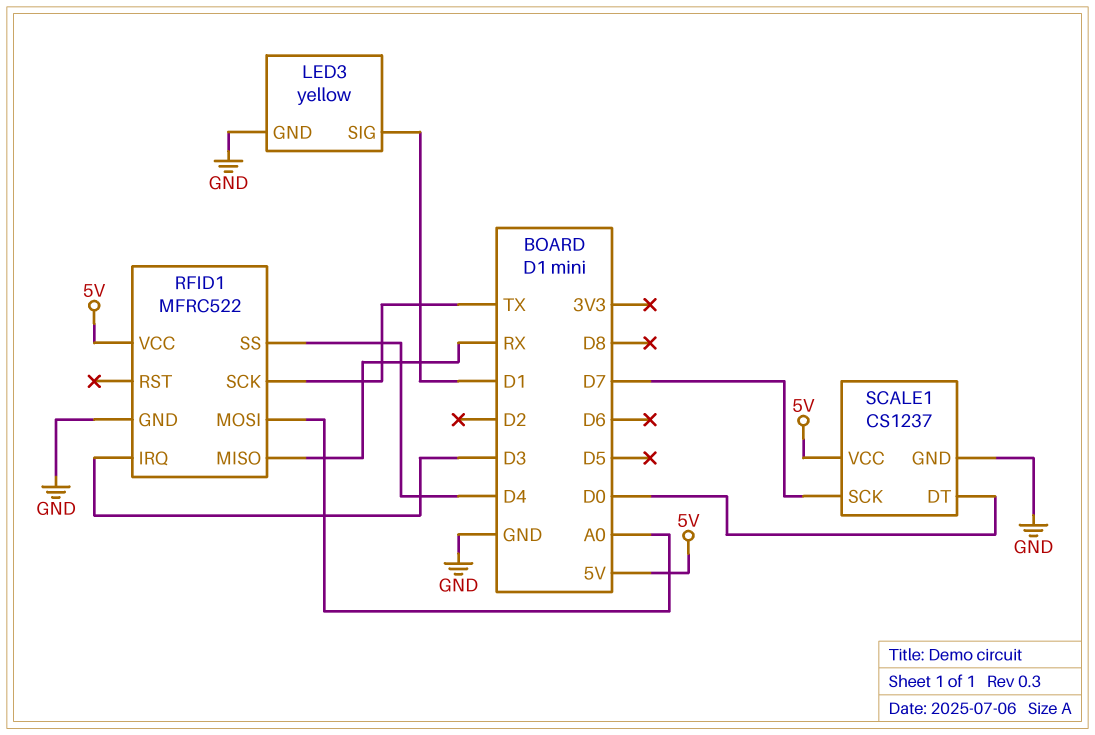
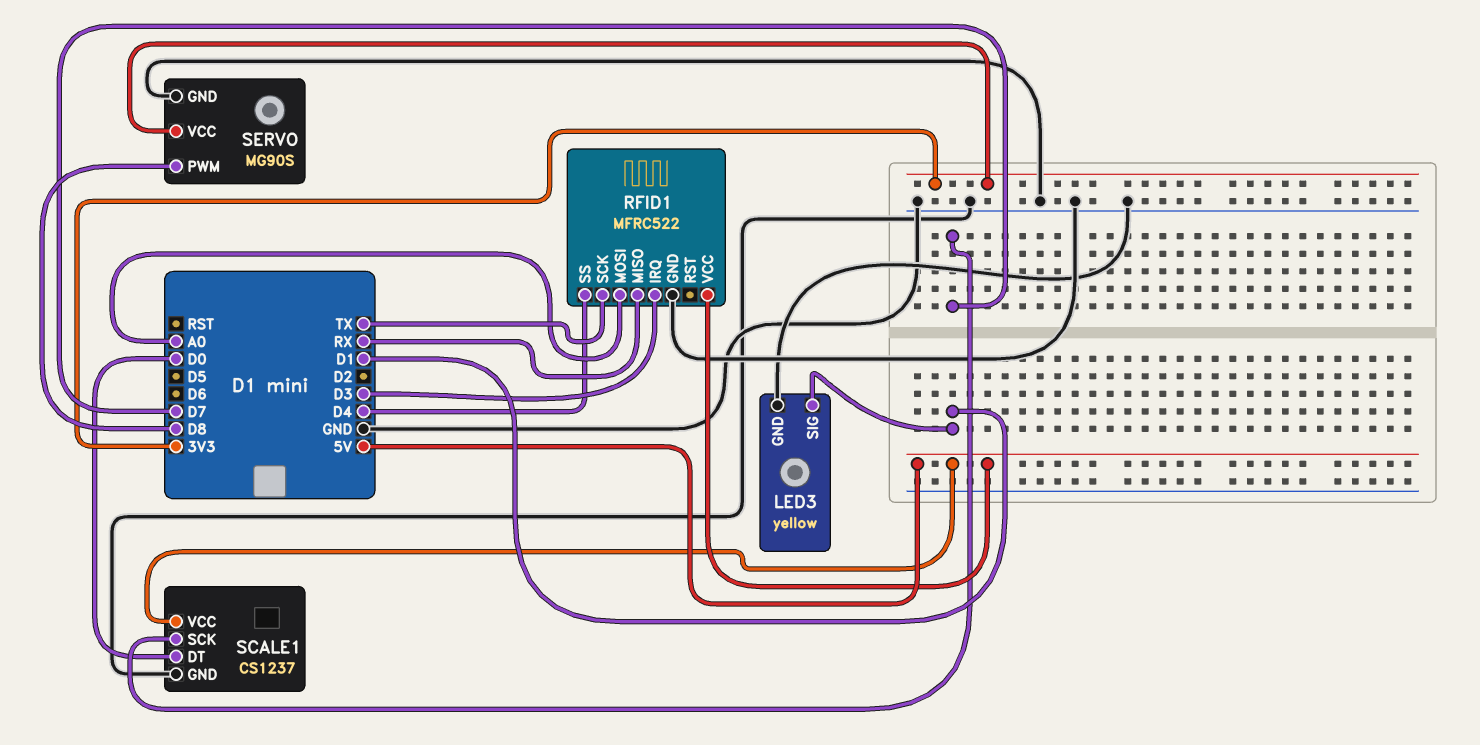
SERVO: none -> MG90S
SERVO pin GND: none -> GND
SERVO pin PWM: none -> D8
SERVO pin VCC: none -> 3V3

